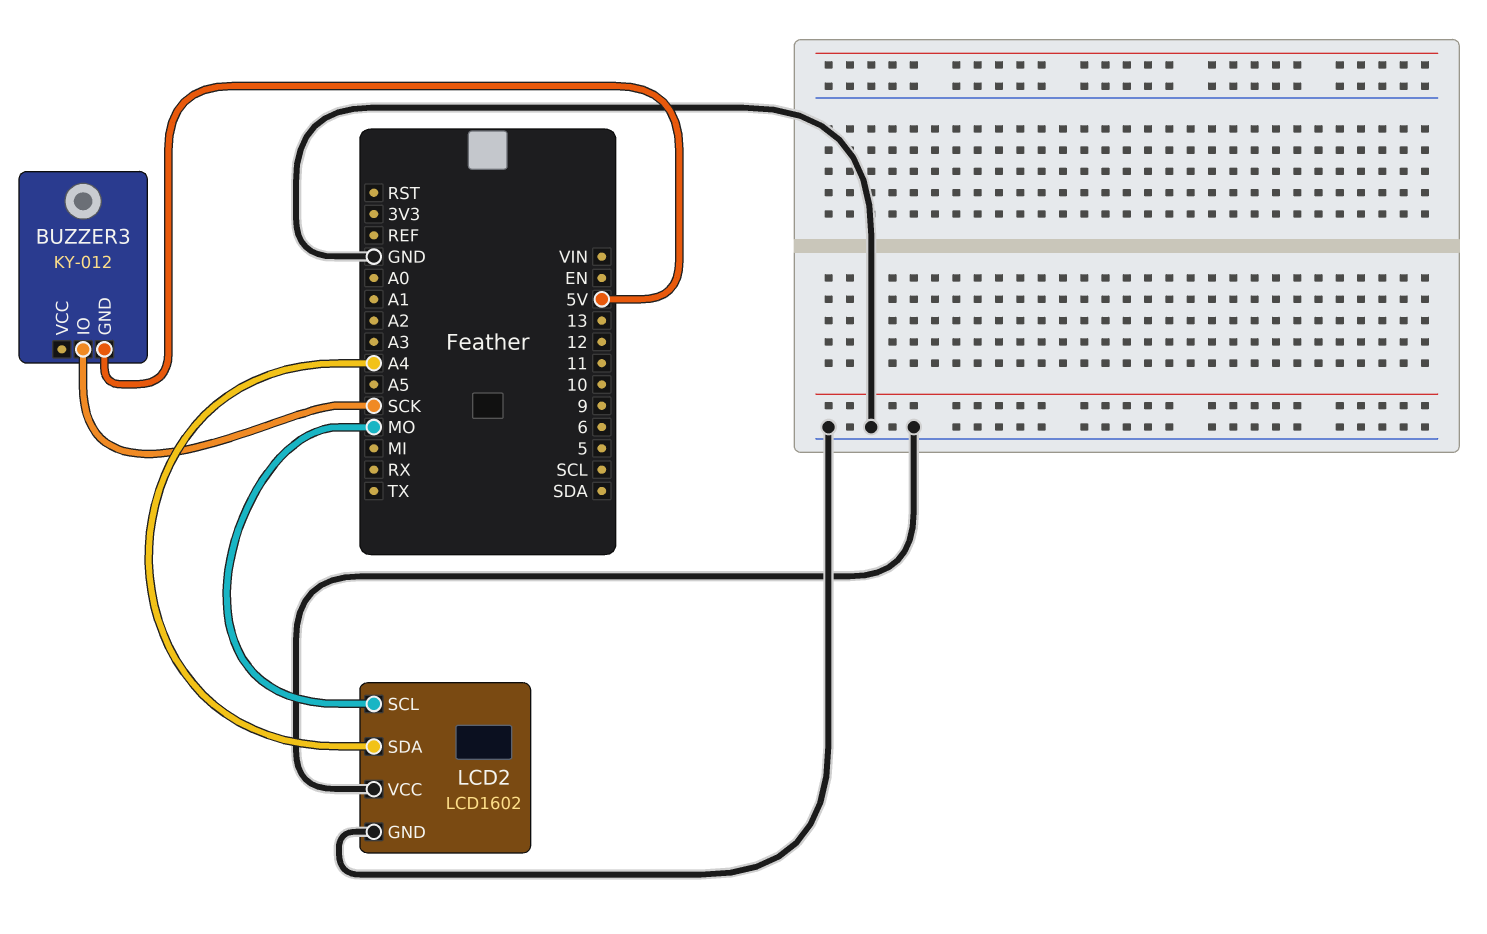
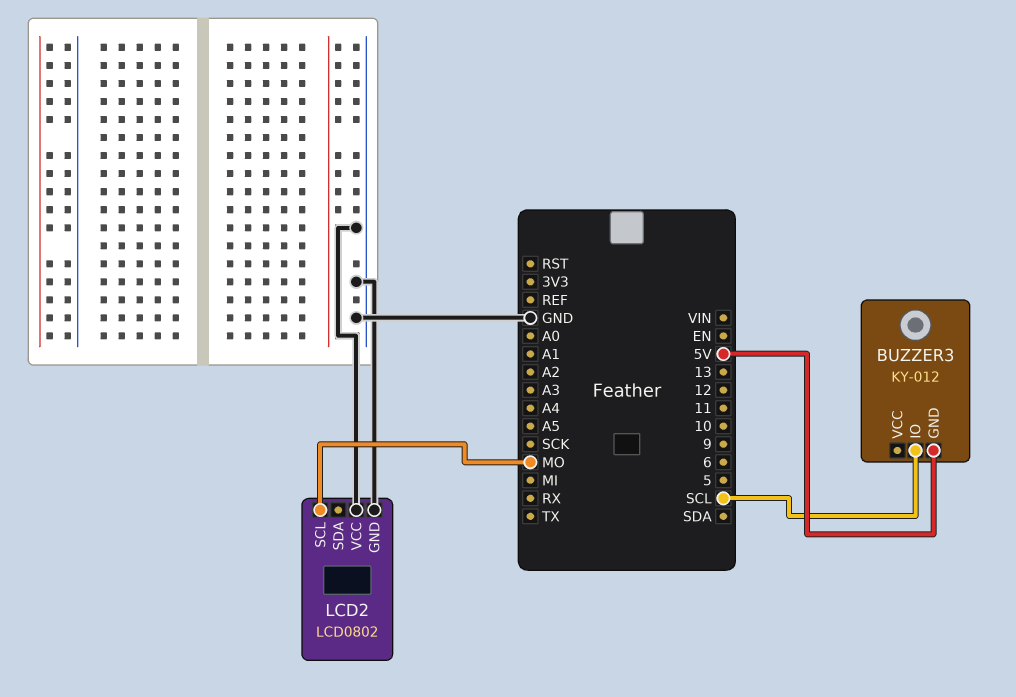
BUZZER3 pin IO: SCK -> SCL
LCD2: LCD1602 -> LCD0802
LCD2 pin SDA: A4 -> none

